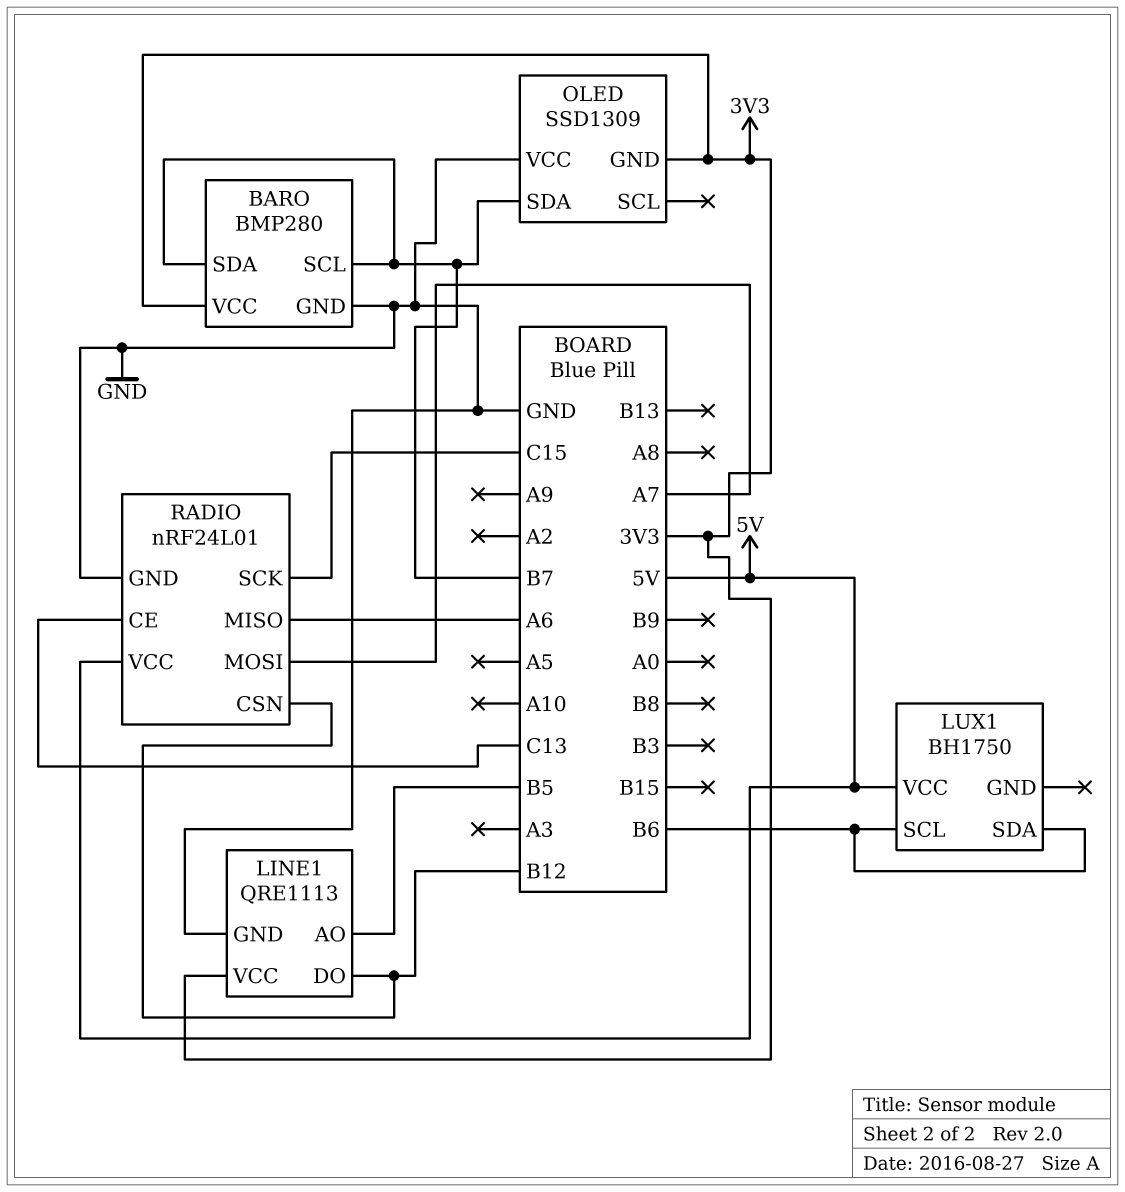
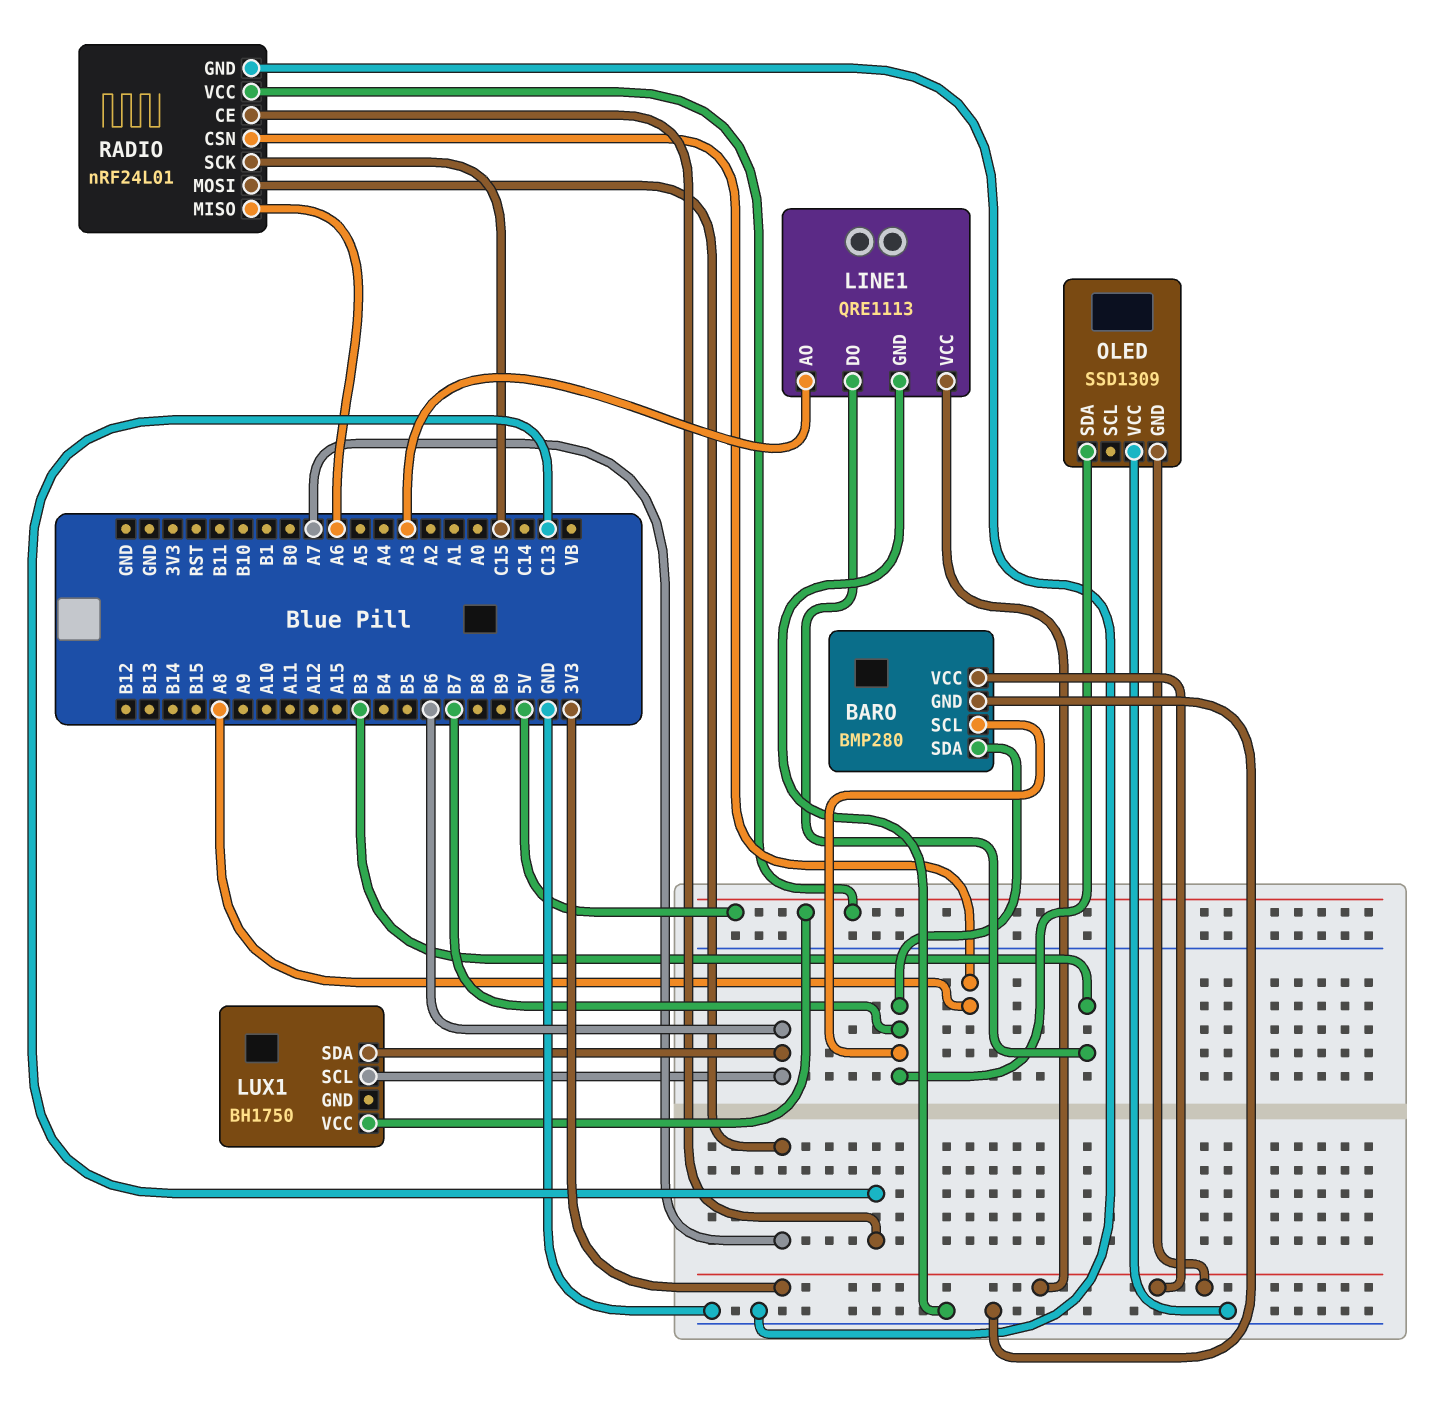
LINE1 pin AO: B5 -> A3
LINE1 pin DO: B12 -> B3
RADIO pin CSN: B12 -> A8

